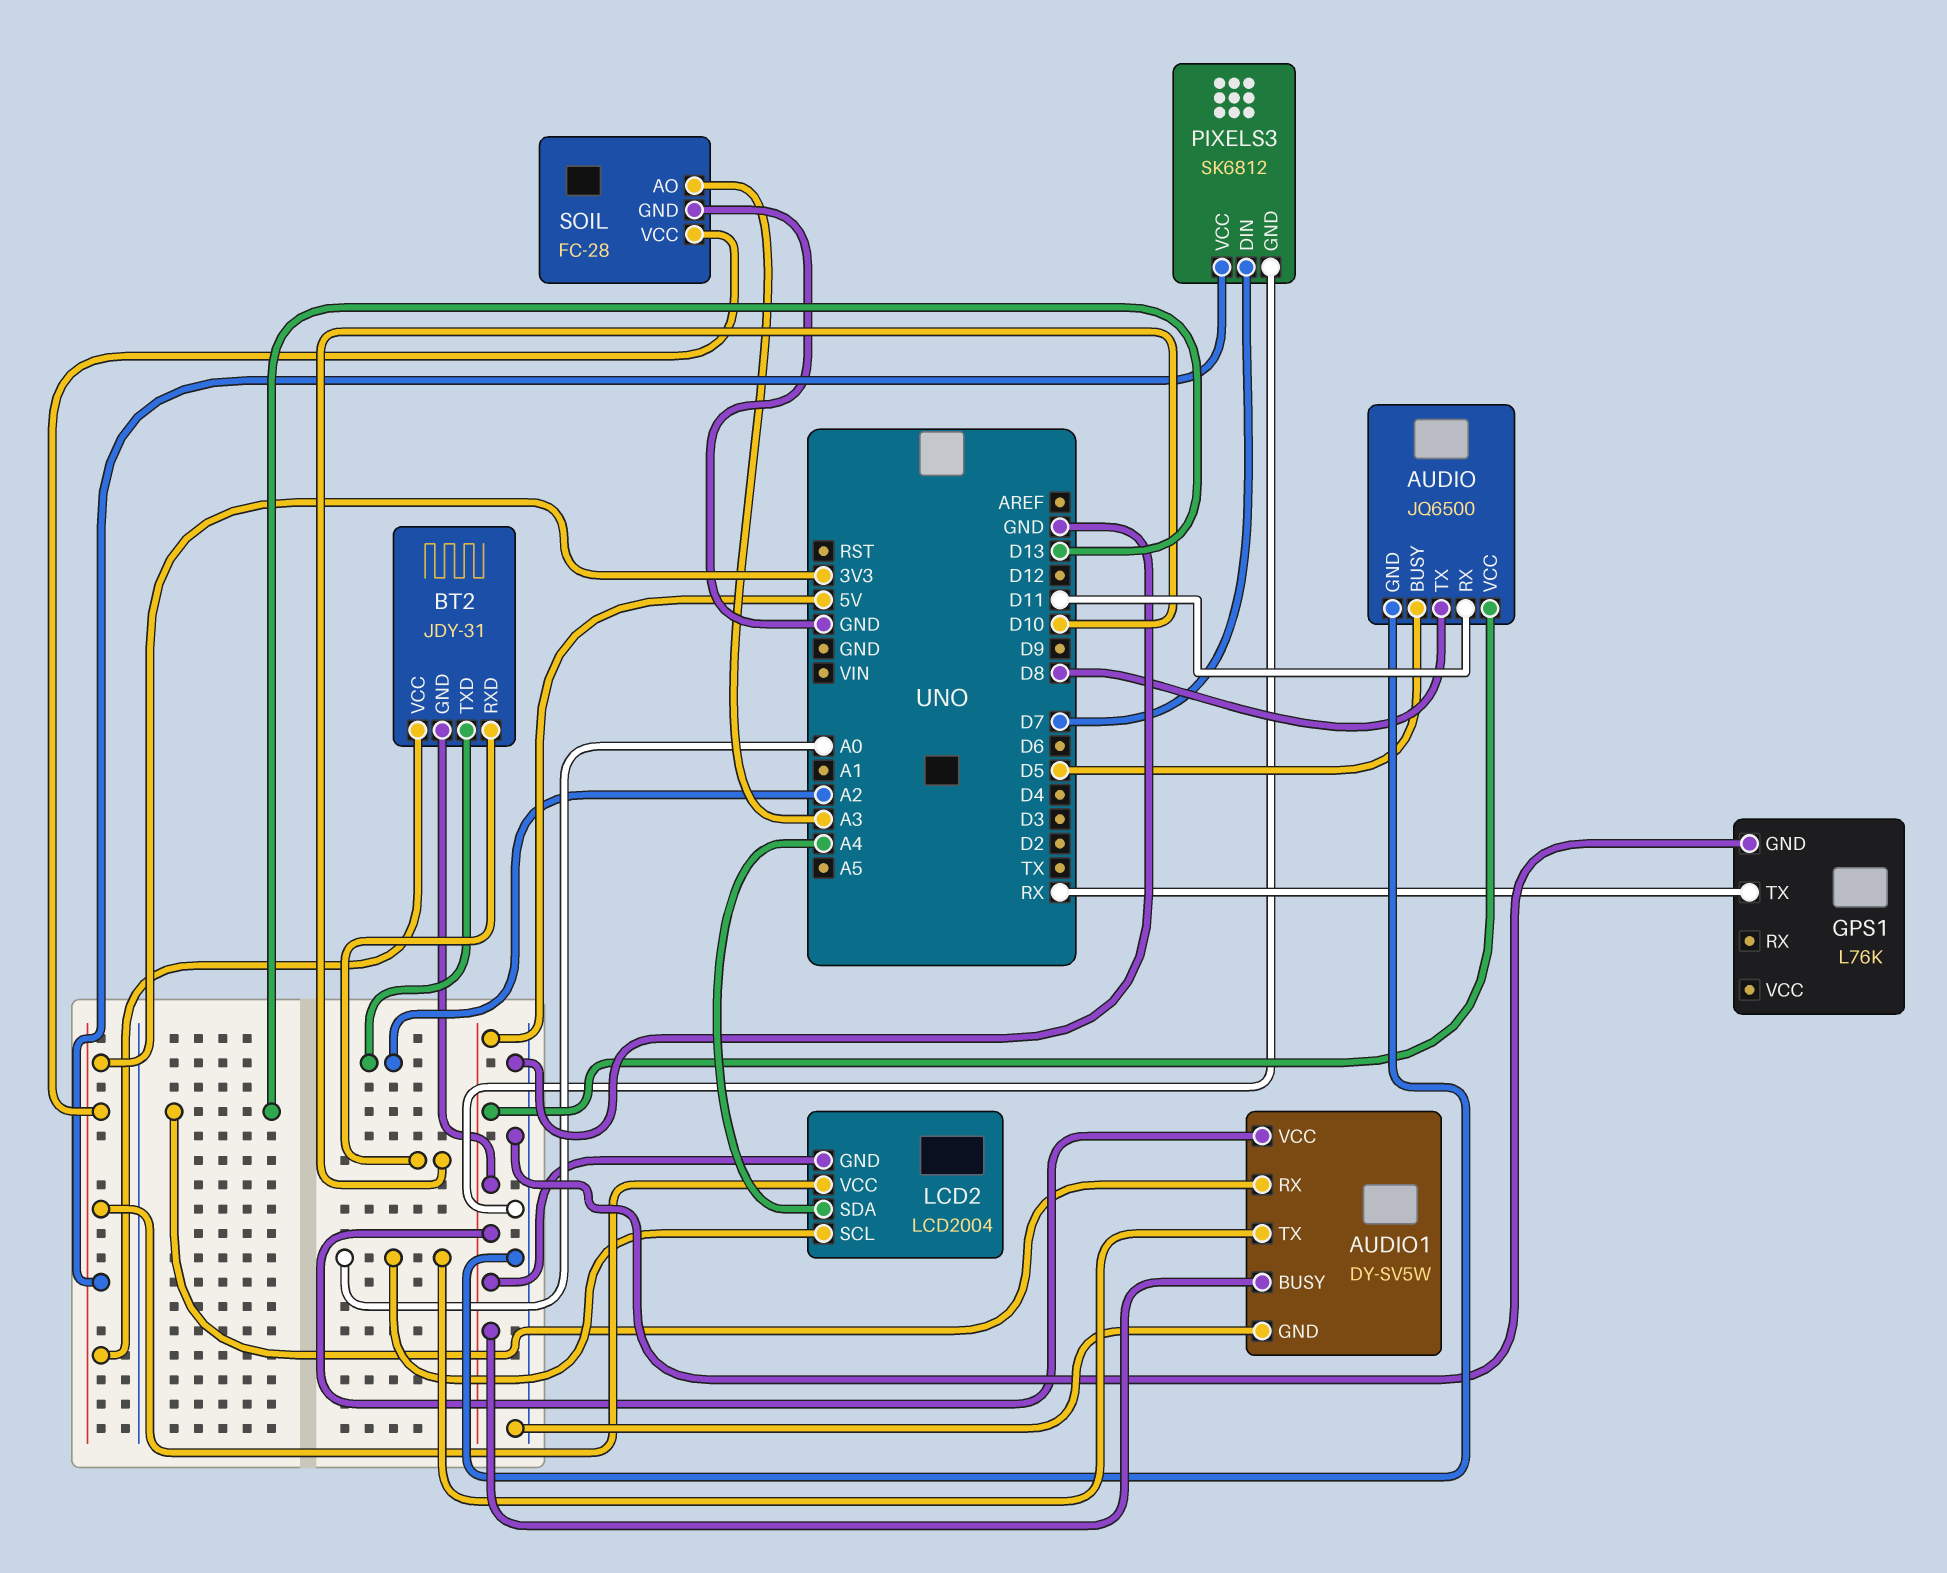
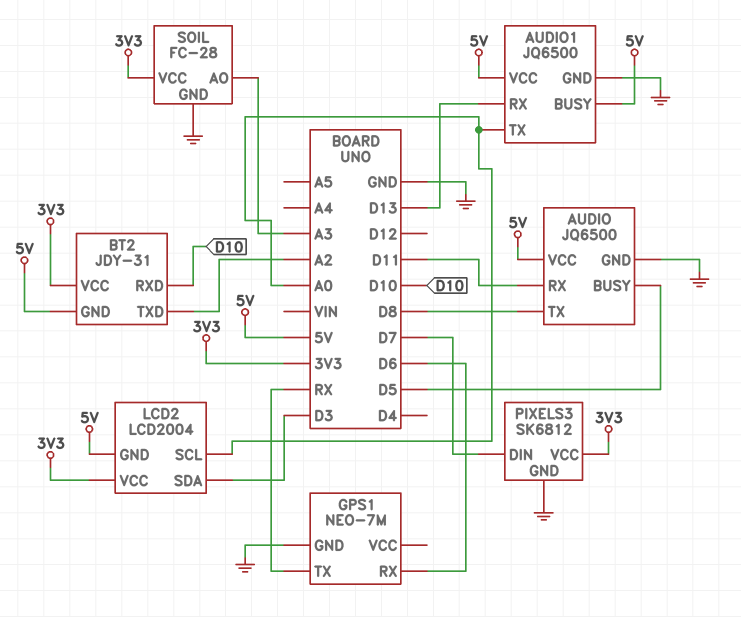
AUDIO1: DY-SV5W -> JQ6500
GPS1: L76K -> NEO-7M
GPS1 pin RX: none -> D6
LCD2 pin SDA: A4 -> D3

